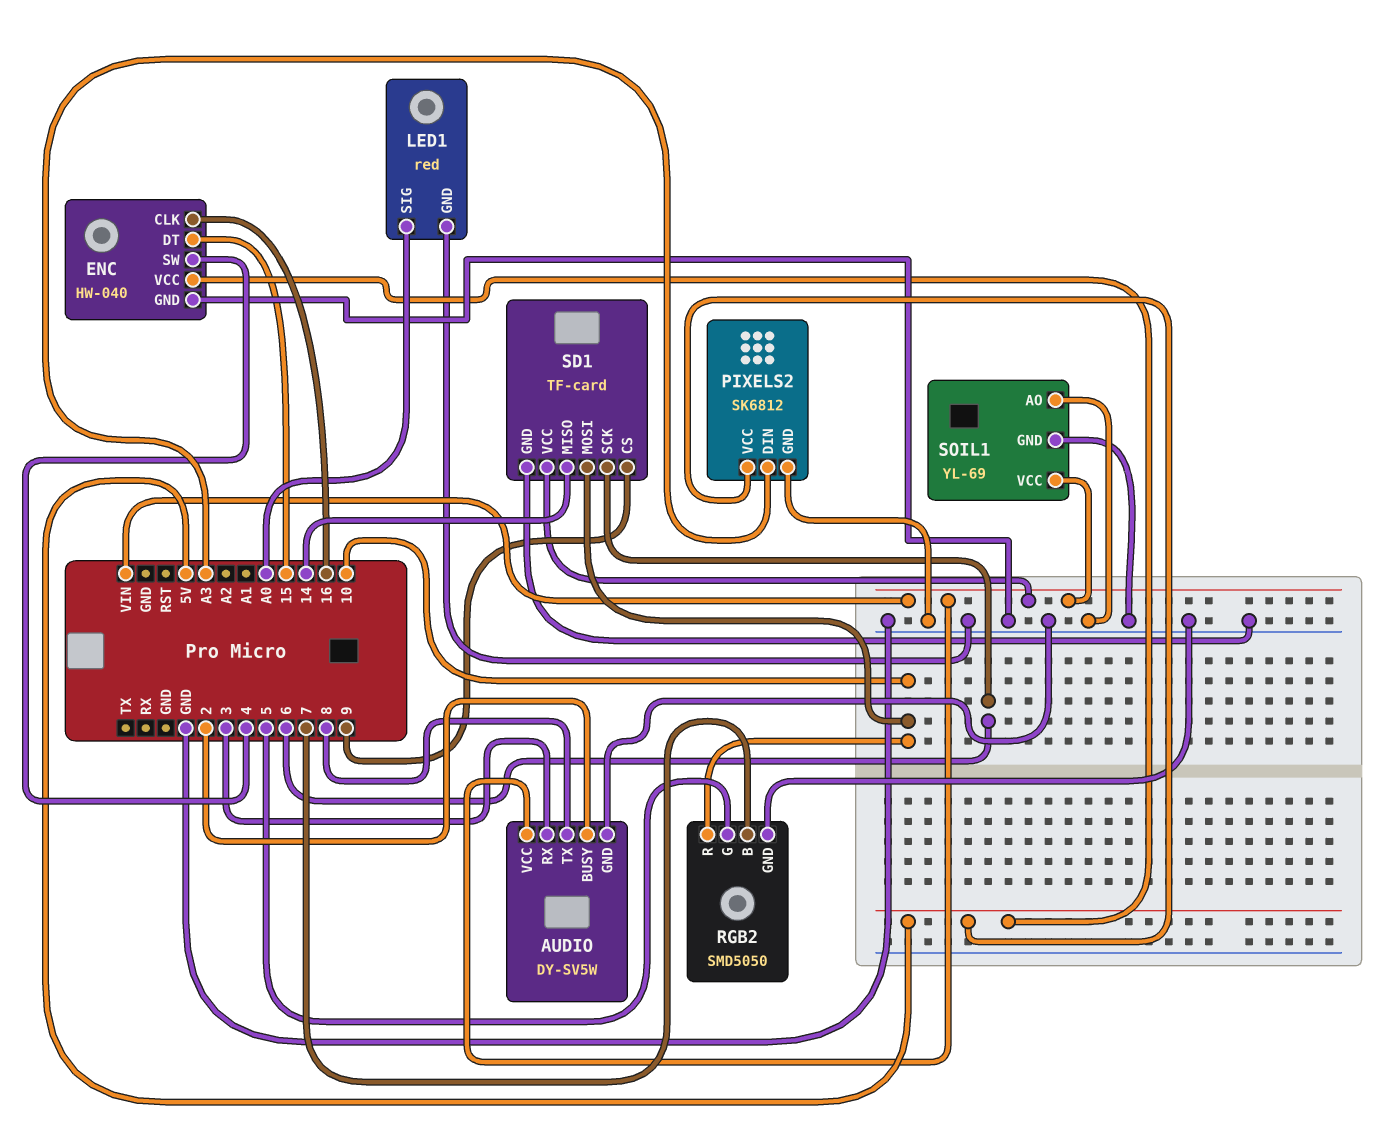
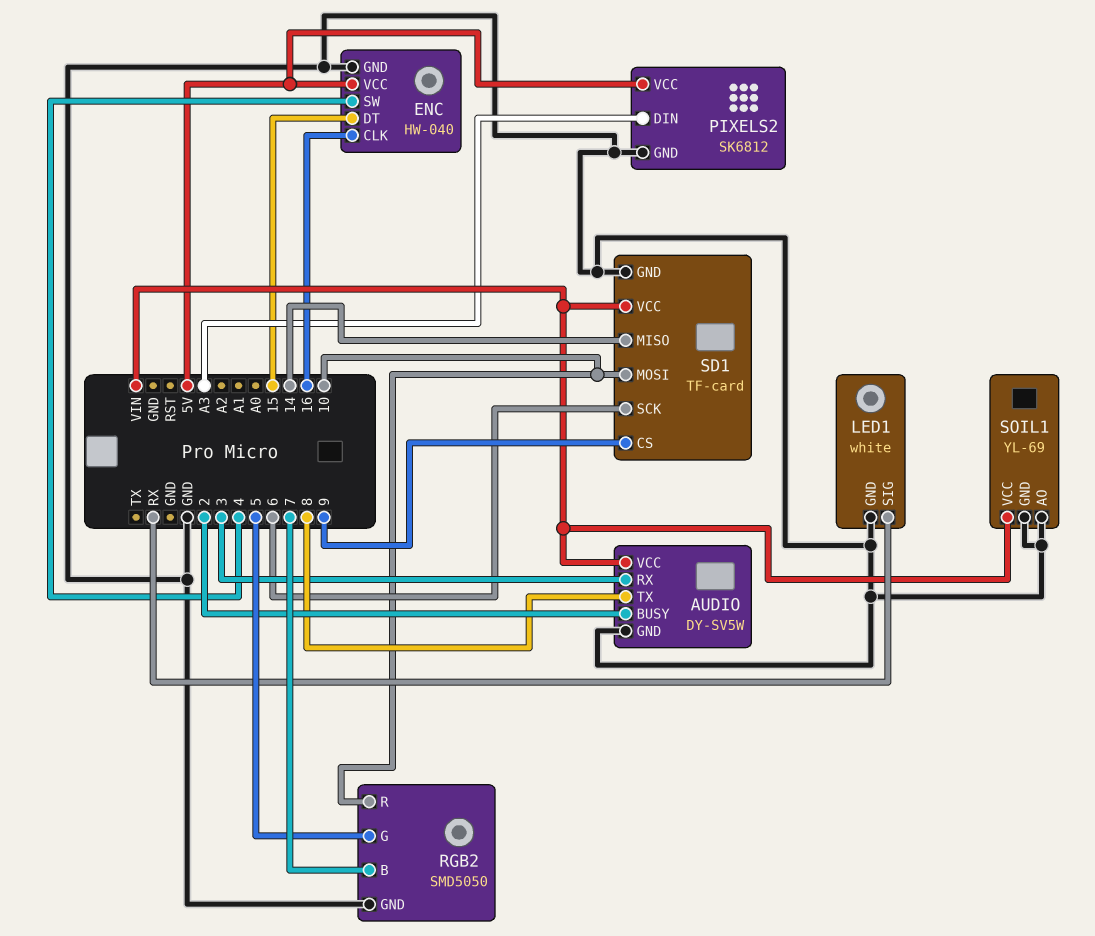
LED1: red -> white
LED1 pin SIG: A0 -> RX

